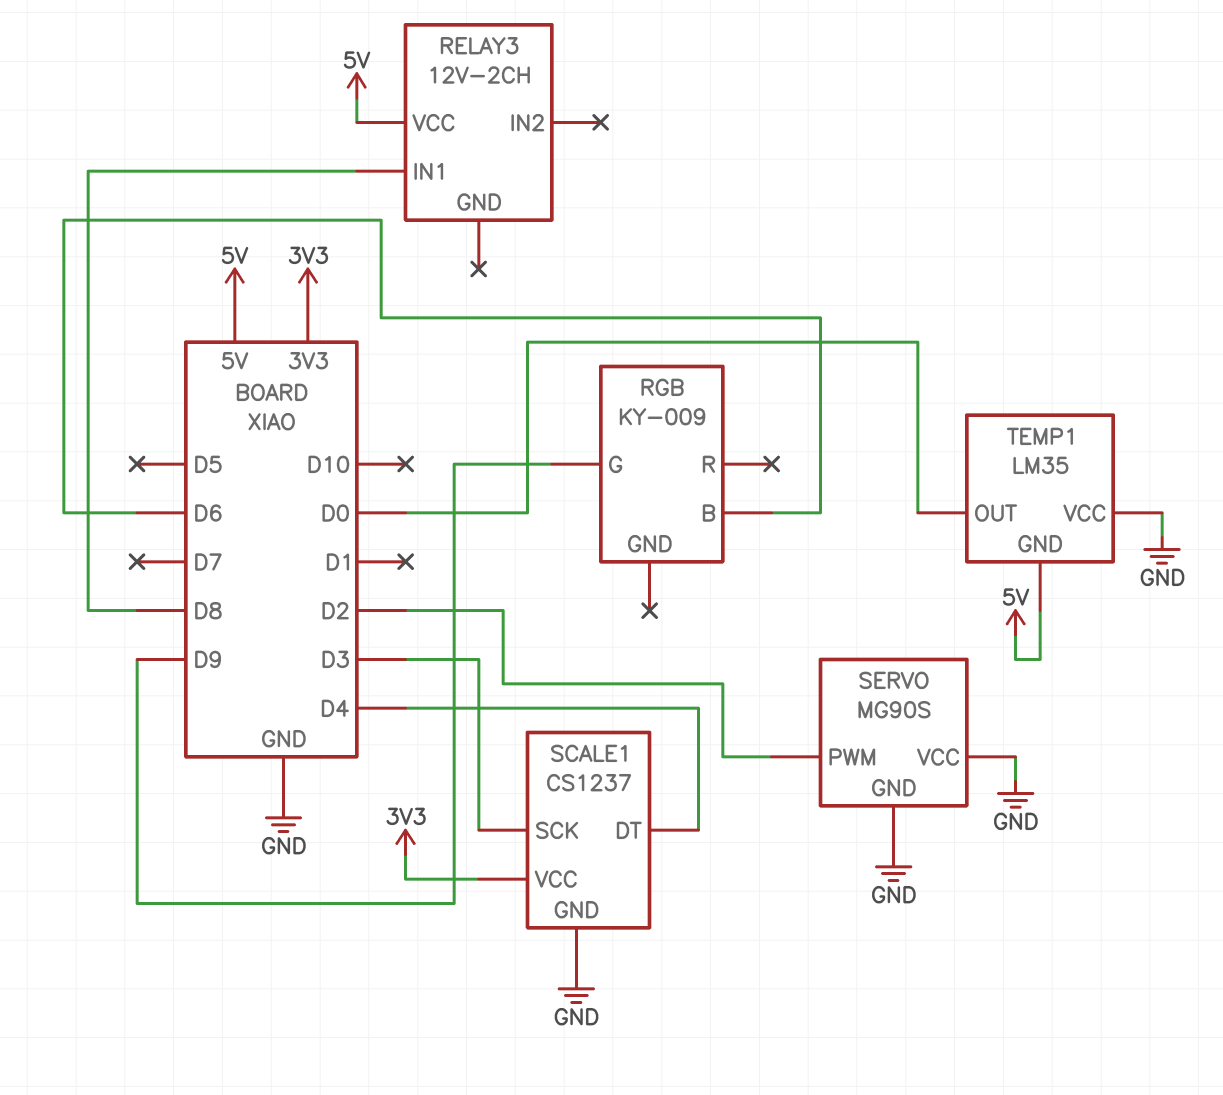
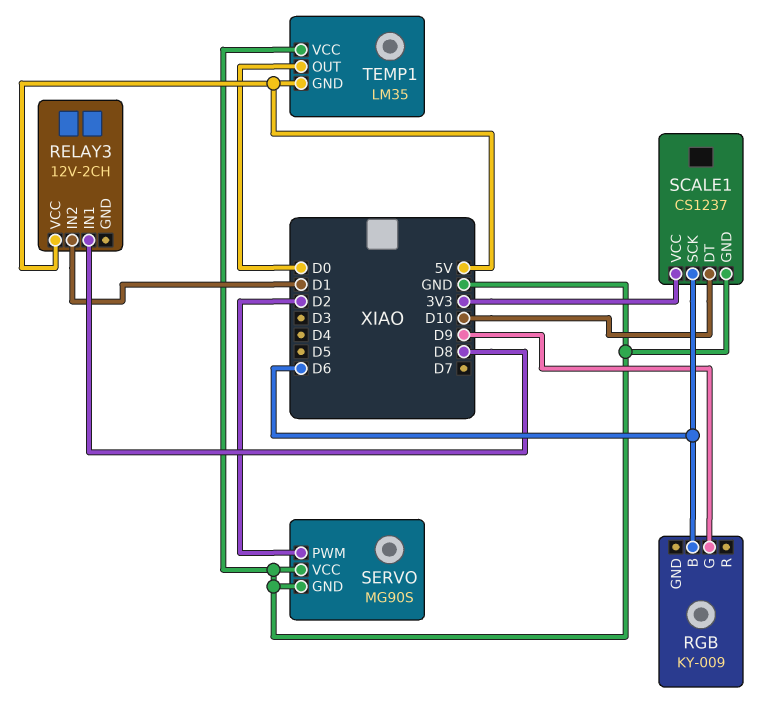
RELAY3 pin IN2: none -> D1
SCALE1 pin DT: D4 -> D10
SCALE1 pin SCK: D3 -> D6

